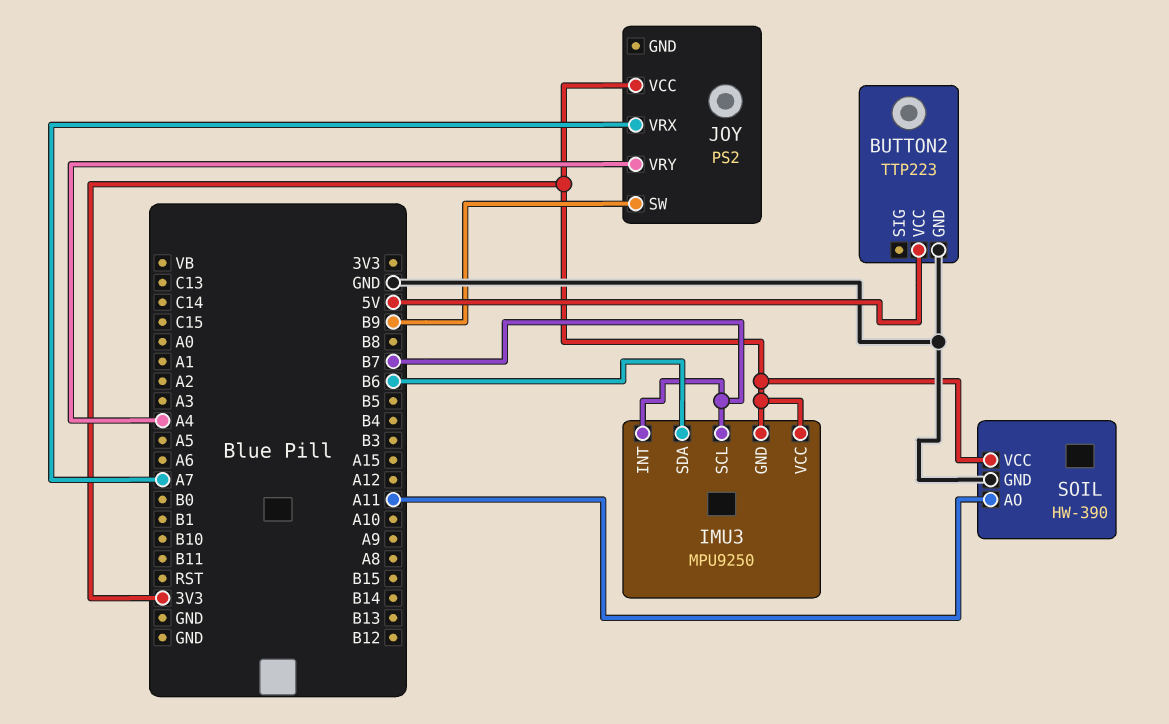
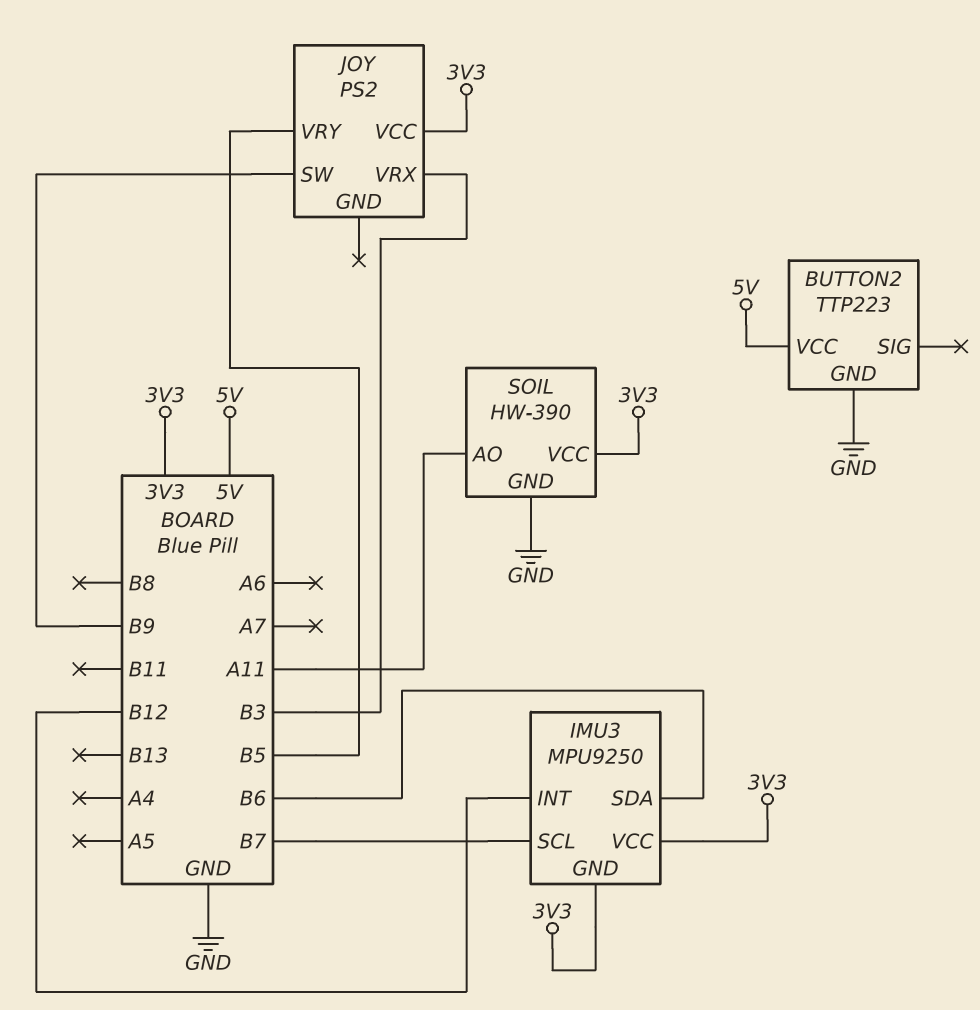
IMU3 pin INT: B7 -> B12
JOY pin VRX: A7 -> B3
JOY pin VRY: A4 -> B5

